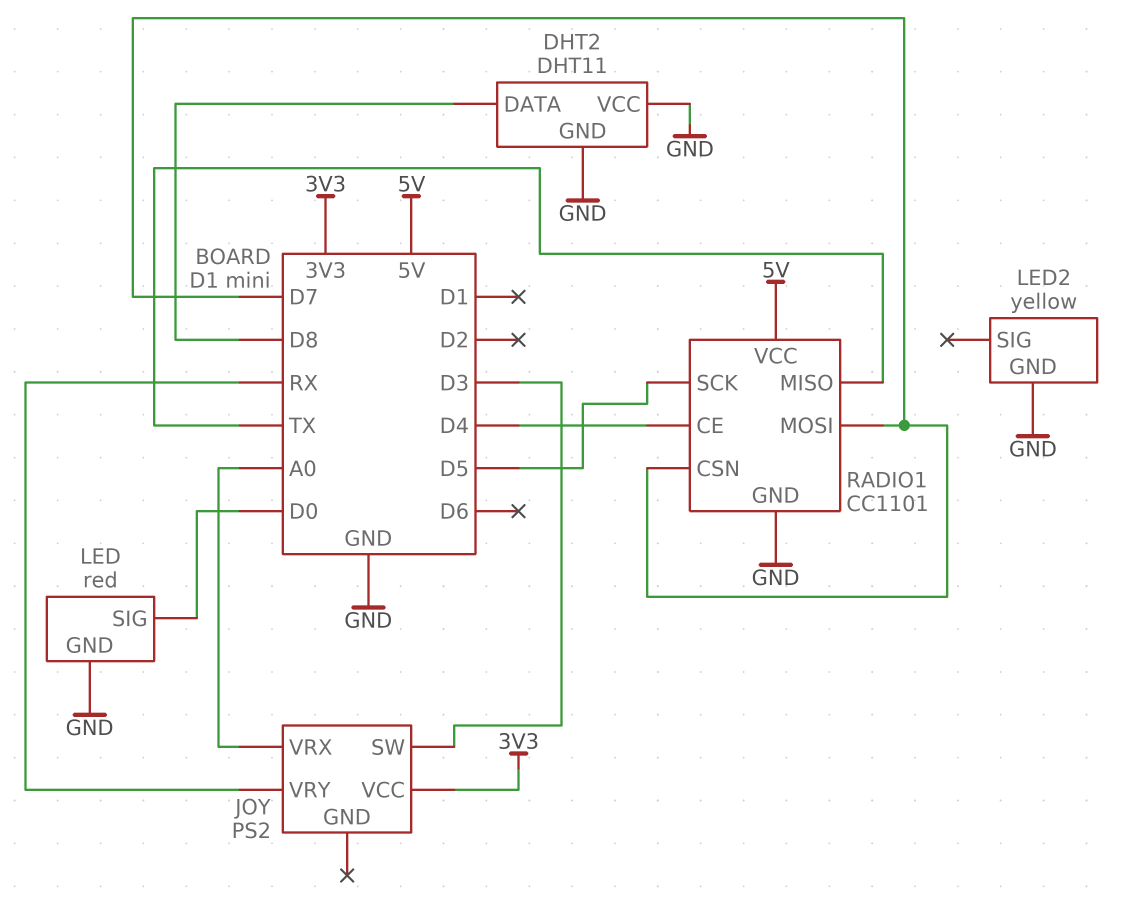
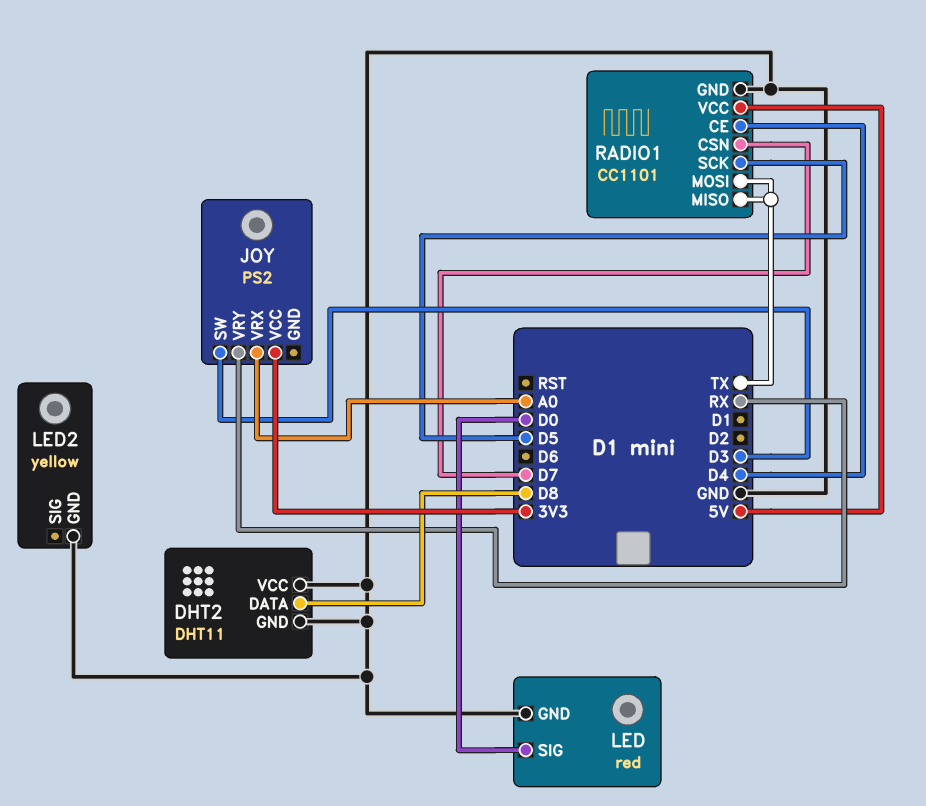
RADIO1 pin MOSI: D7 -> TX

